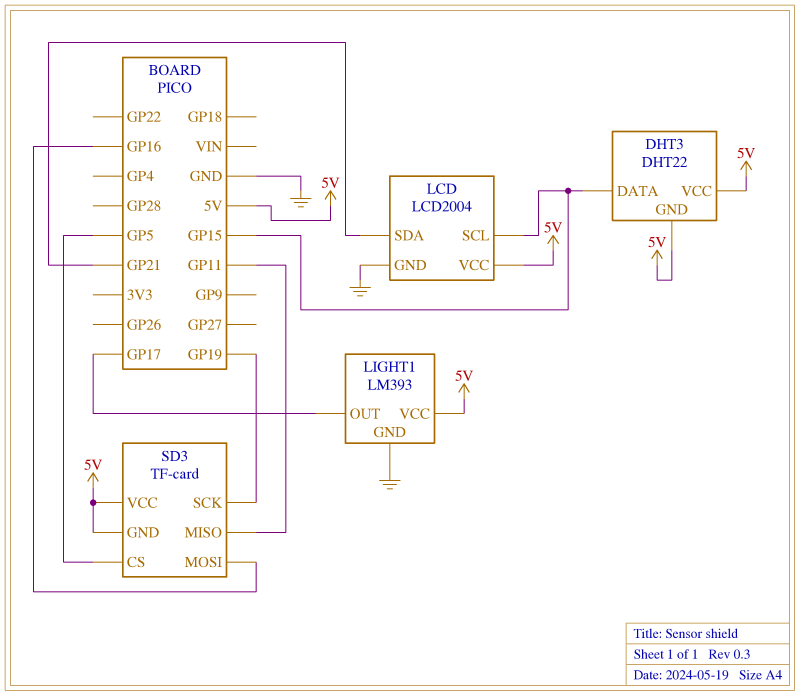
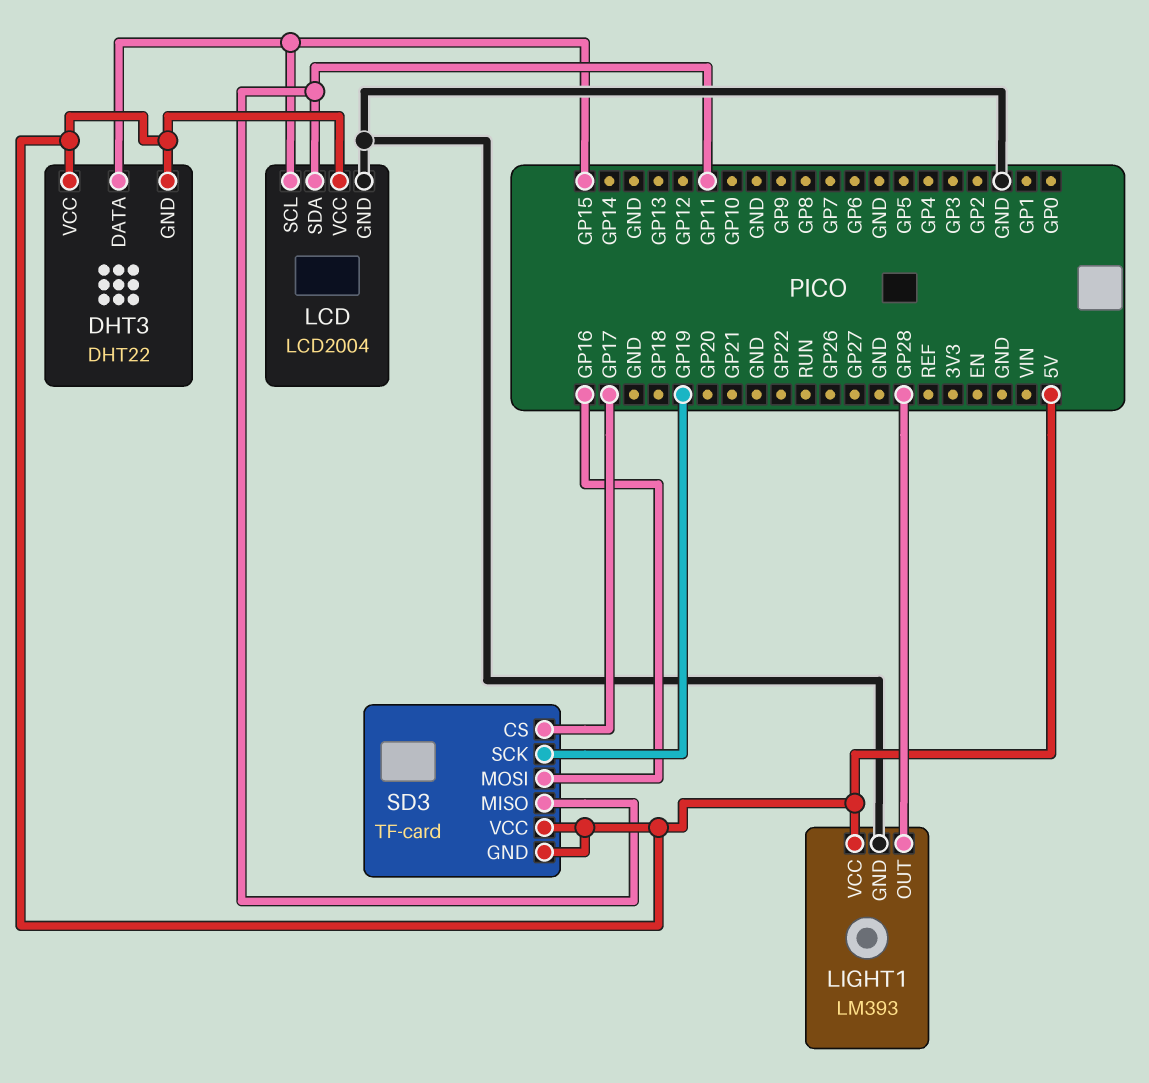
LCD pin SDA: GP21 -> GP11
LIGHT1 pin OUT: GP17 -> GP28
SD3 pin CS: GP5 -> GP17

